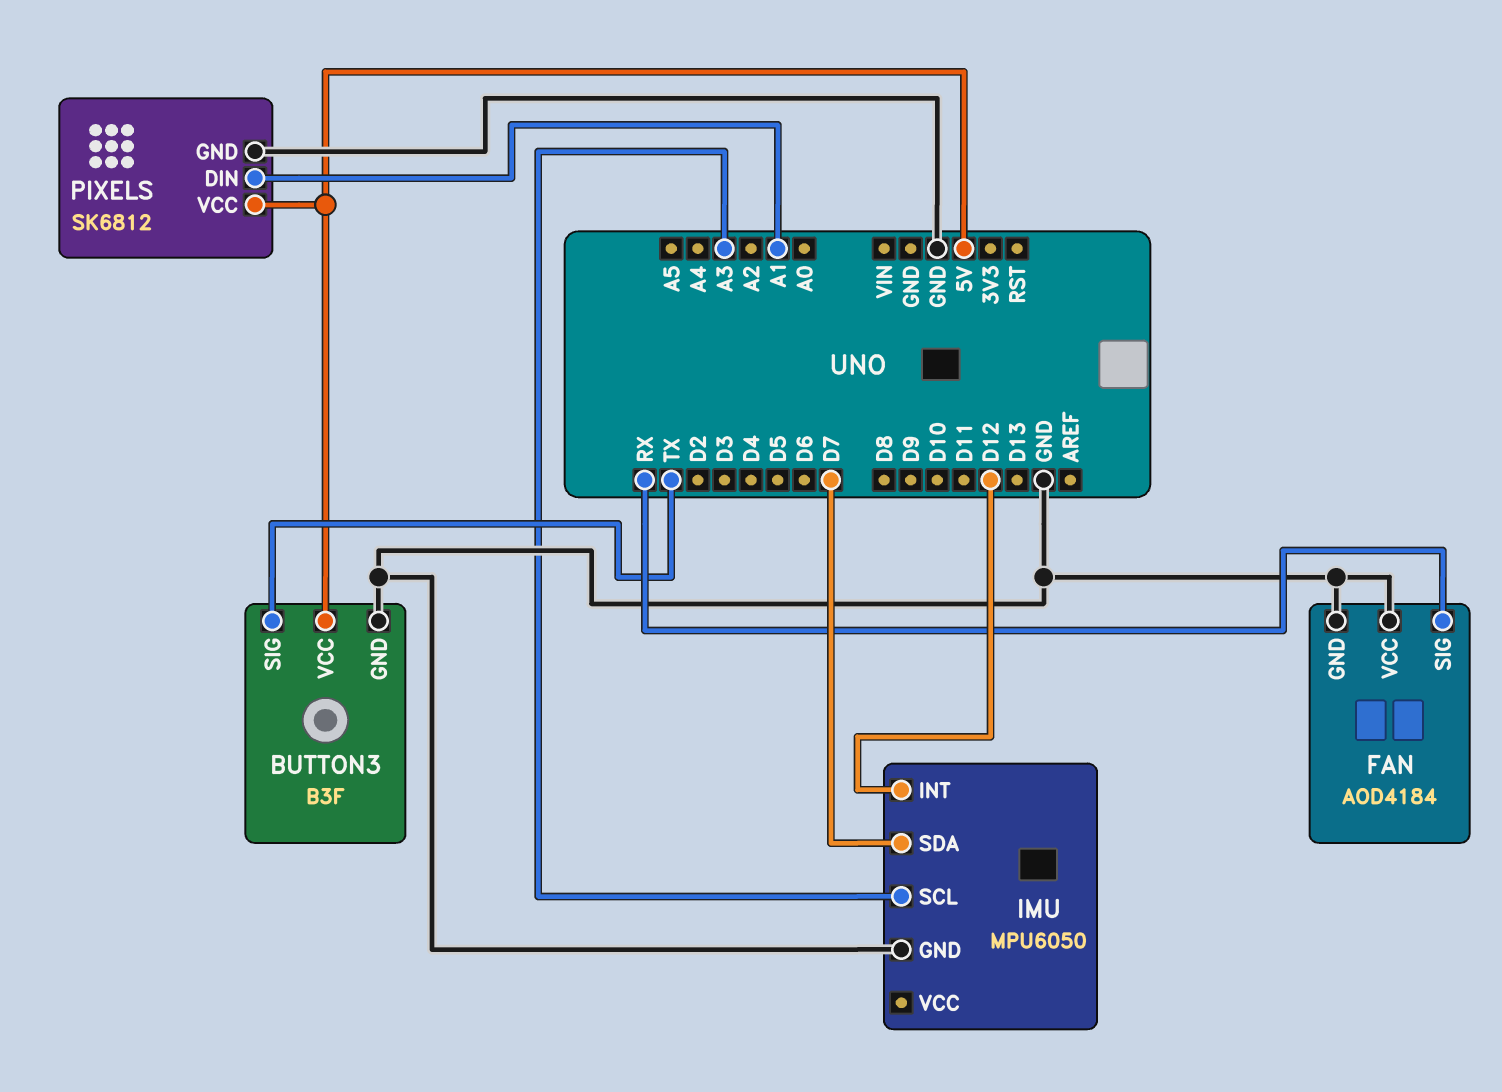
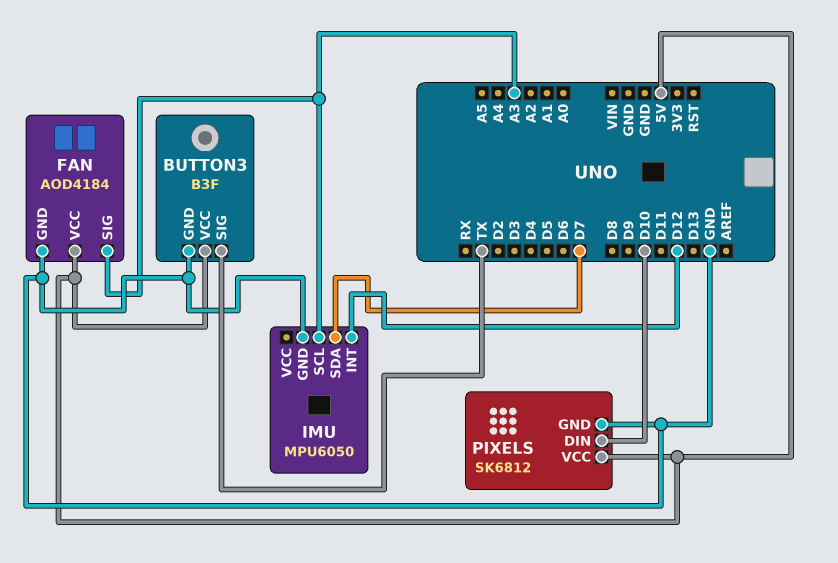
FAN pin SIG: RX -> A3
FAN pin VCC: GND -> 5V
PIXELS pin DIN: A1 -> D10

